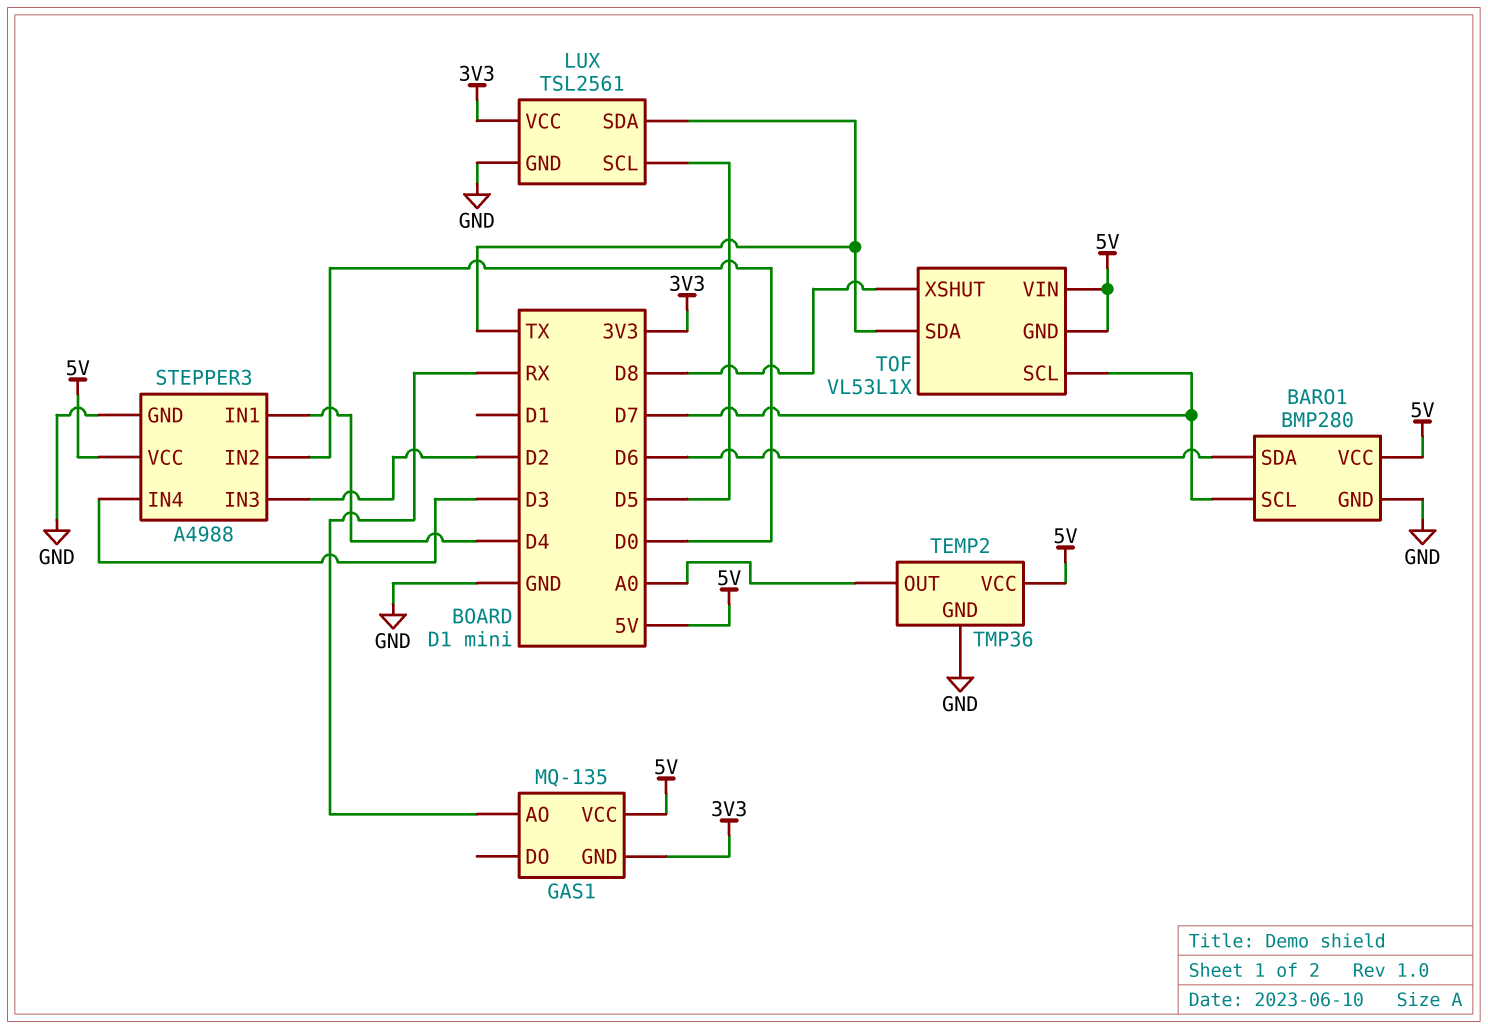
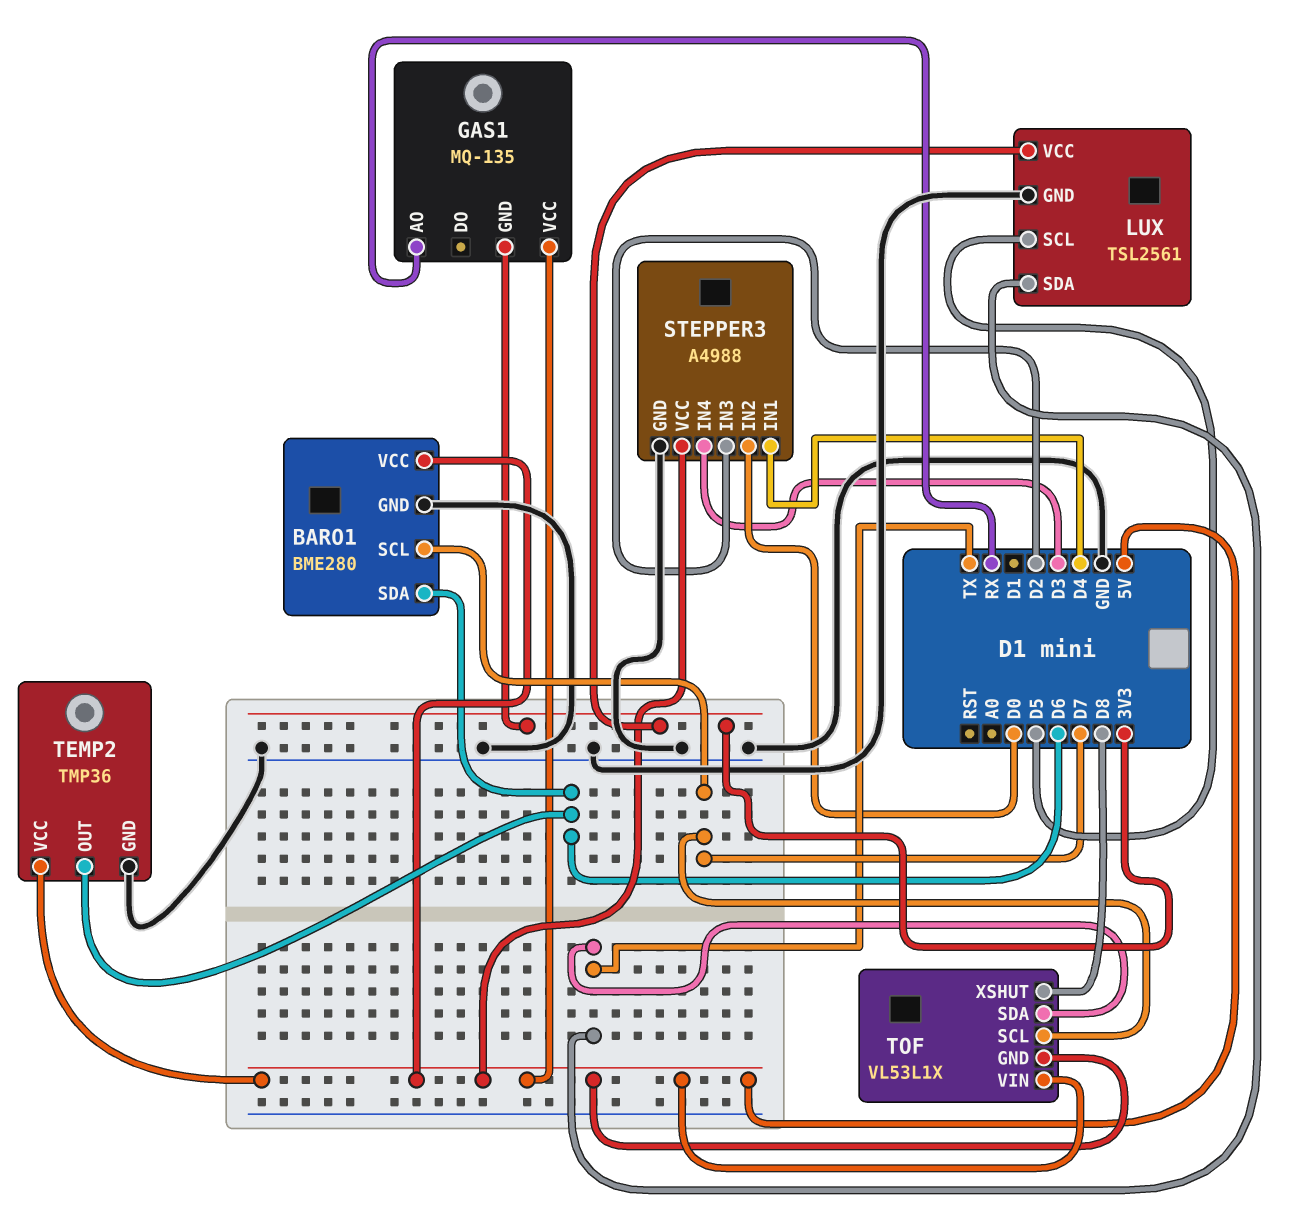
BARO1: BMP280 -> BME280
TEMP2 pin OUT: A0 -> D6

